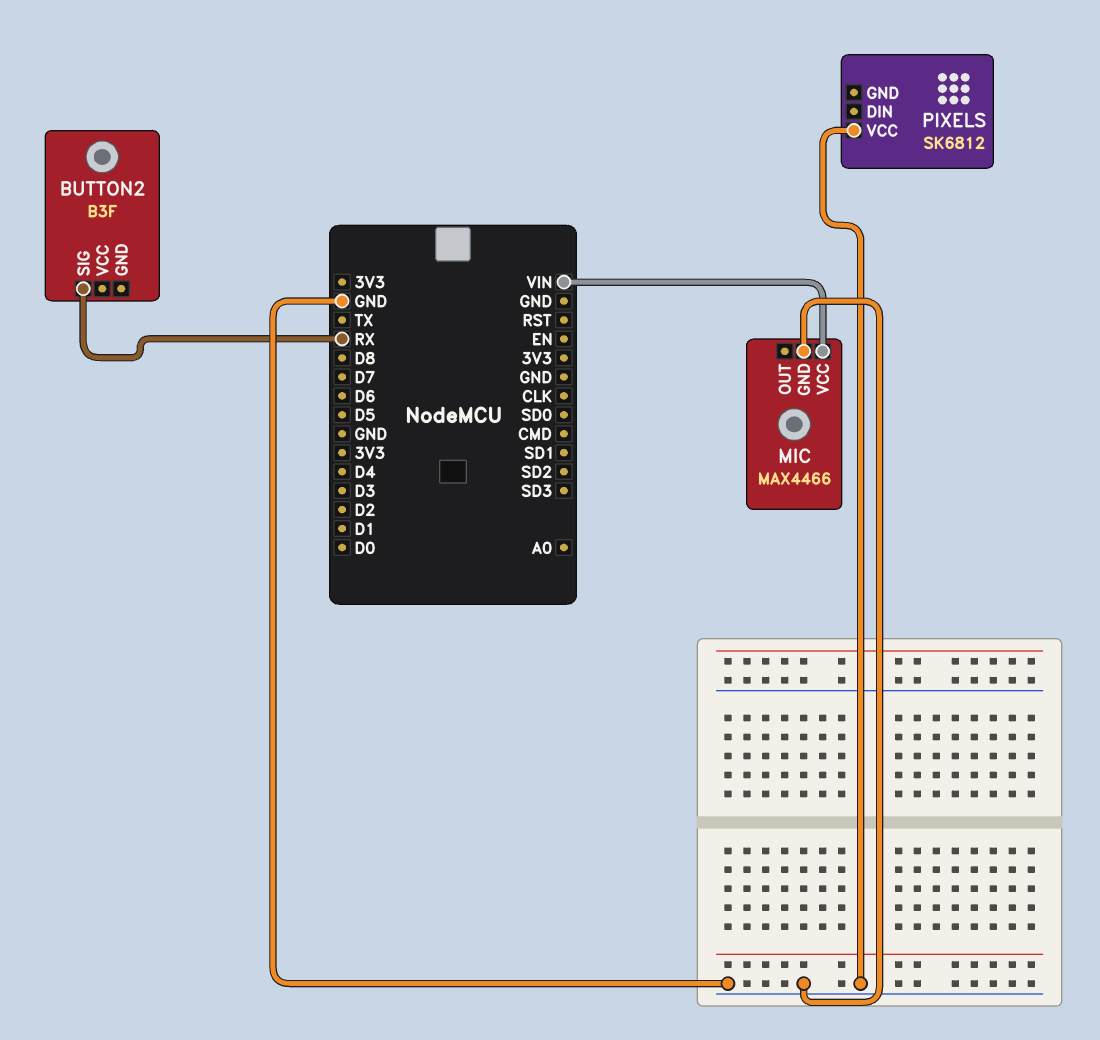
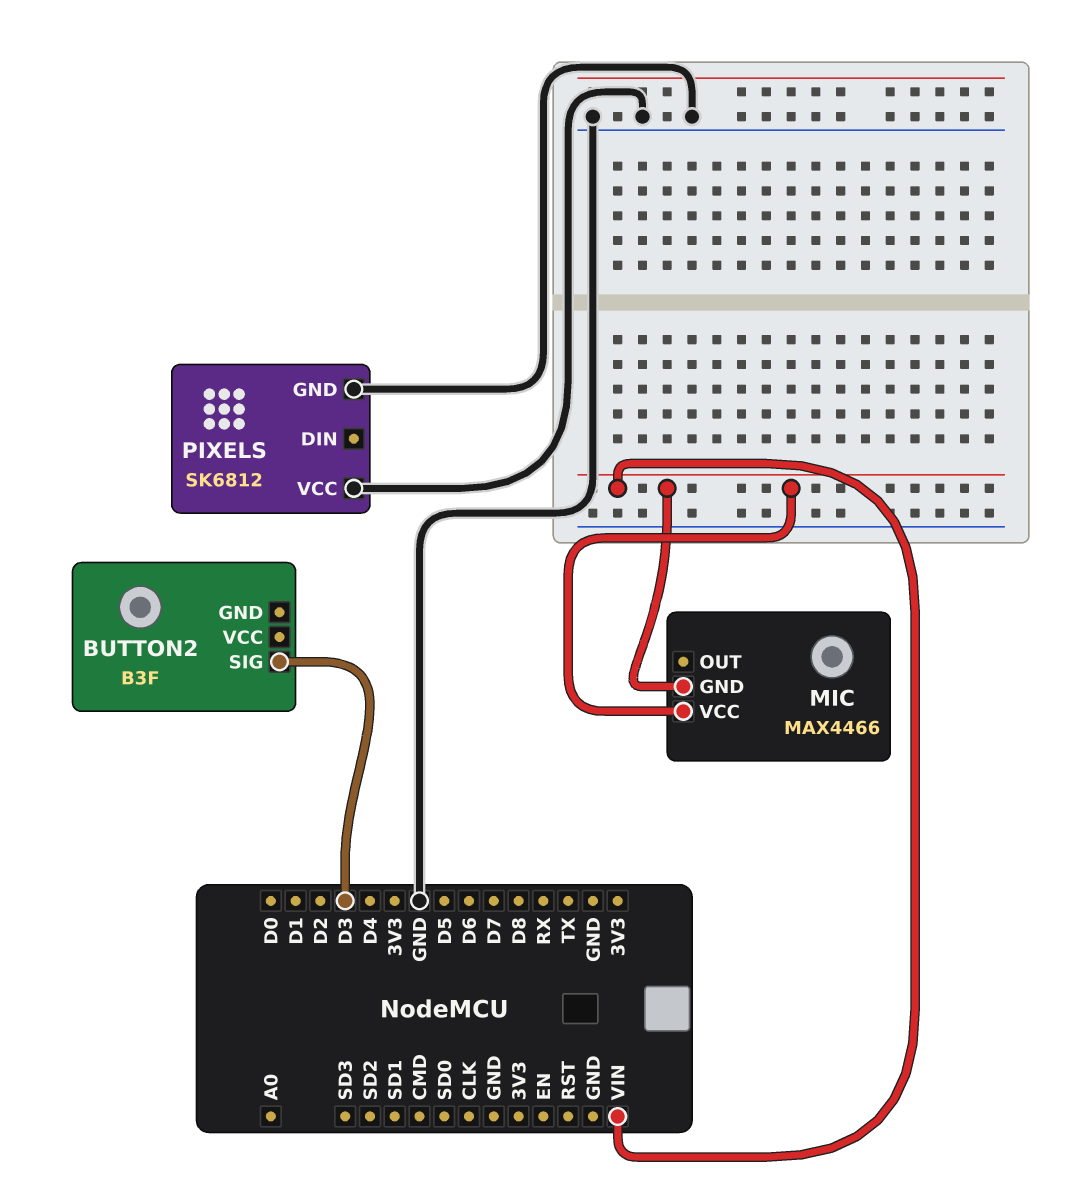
BUTTON2 pin SIG: RX -> D3
MIC pin GND: GND -> VIN
PIXELS pin GND: none -> GND

